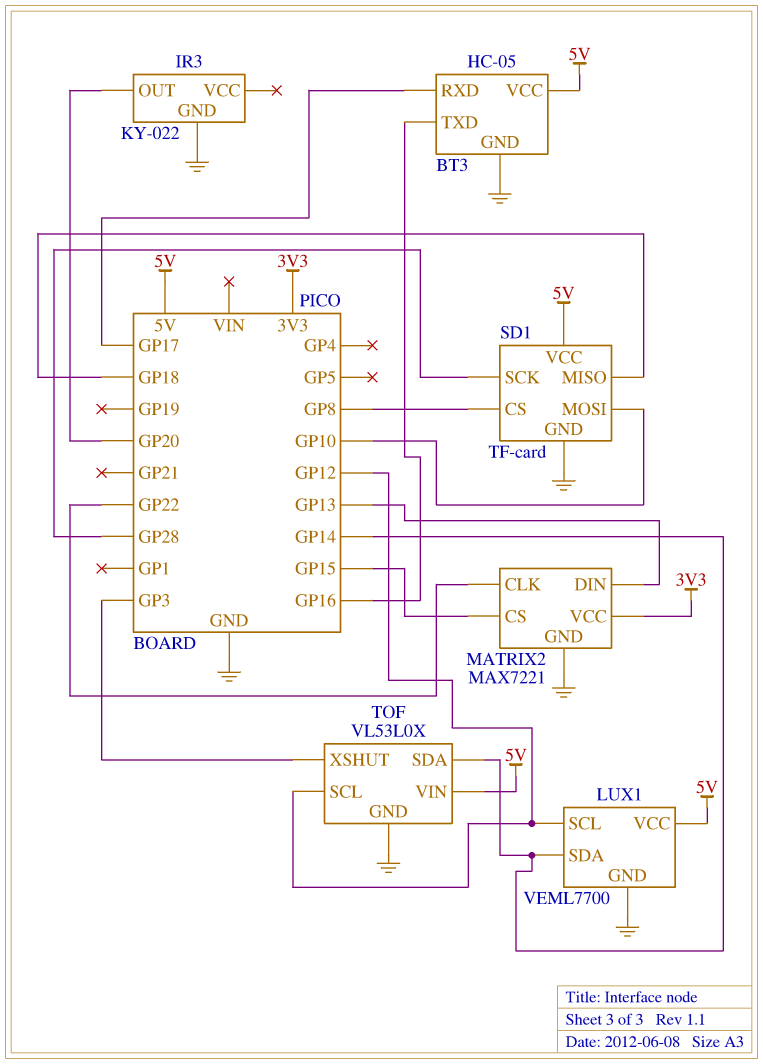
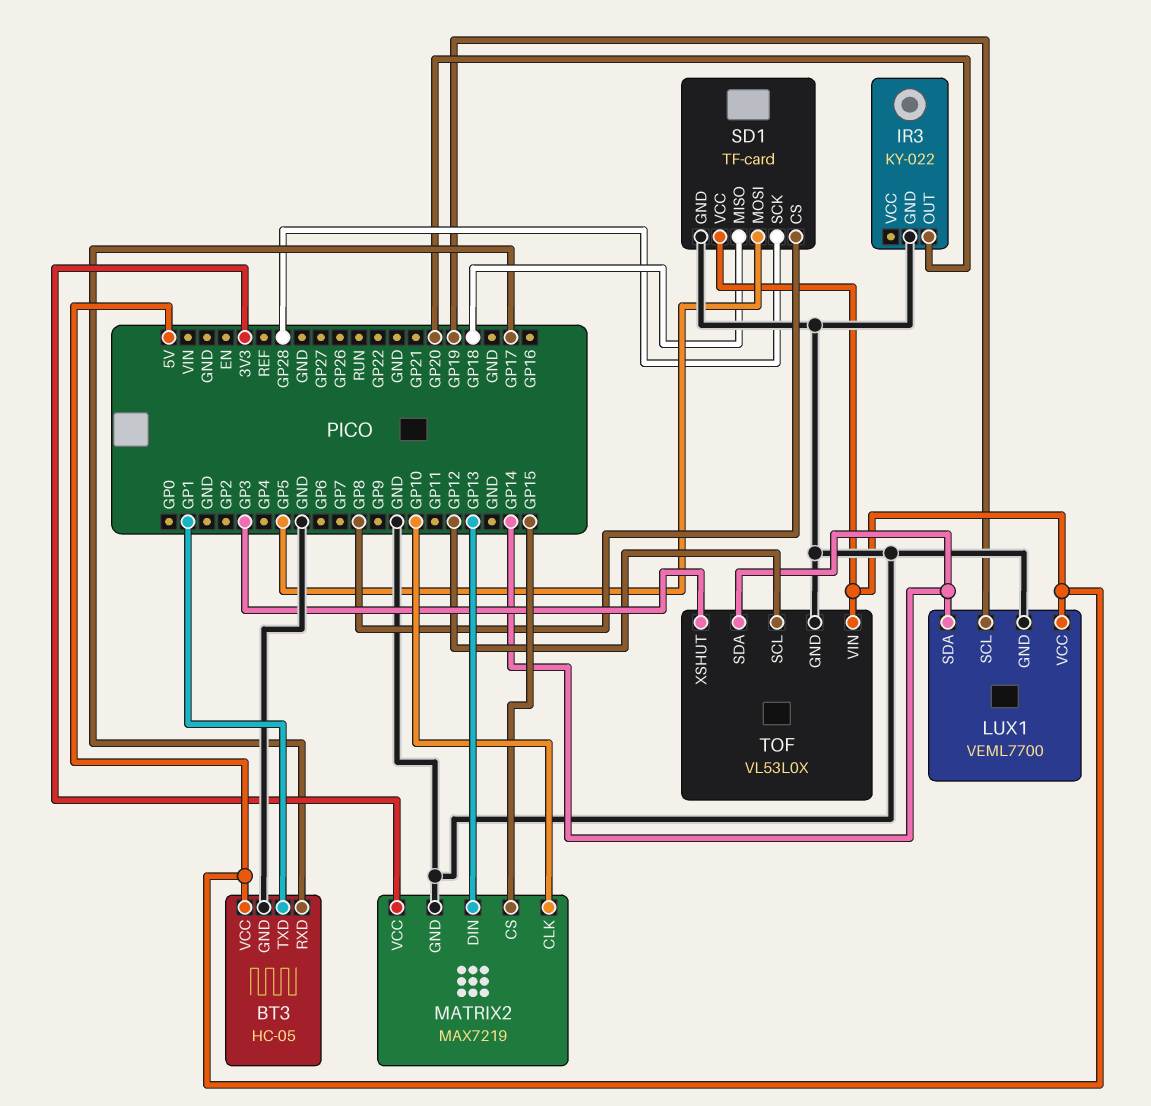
BT3 pin TXD: GP16 -> GP1
LUX1 pin SCL: GP12 -> GP19
MATRIX2: MAX7221 -> MAX7219
MATRIX2 pin CLK: GP22 -> GP10
SD1 pin MOSI: GP10 -> GP5

